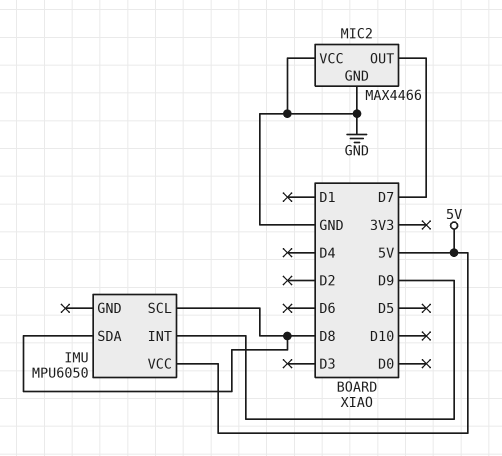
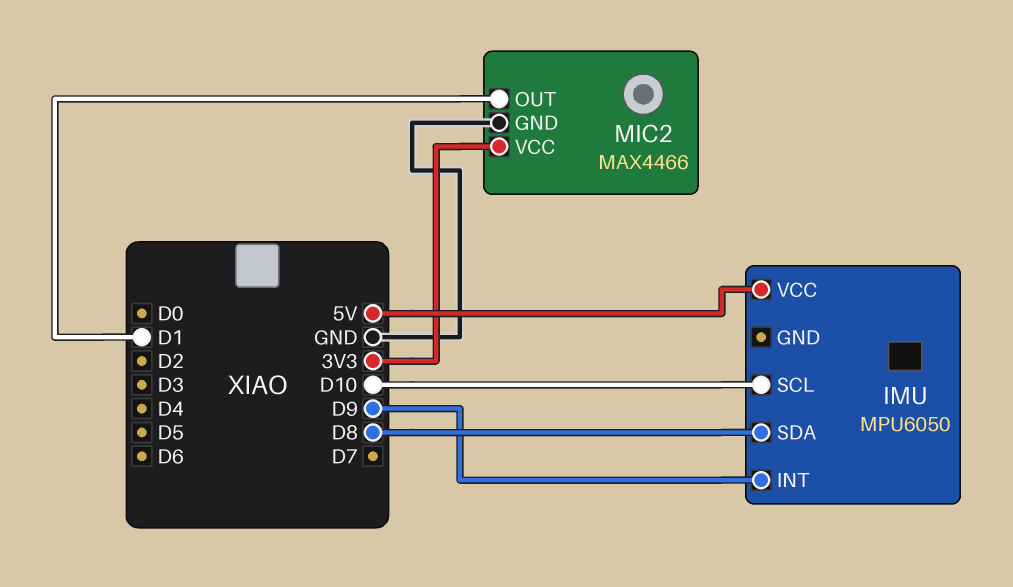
IMU pin SCL: D8 -> D10
MIC2 pin OUT: D7 -> D1
MIC2 pin VCC: GND -> 3V3

